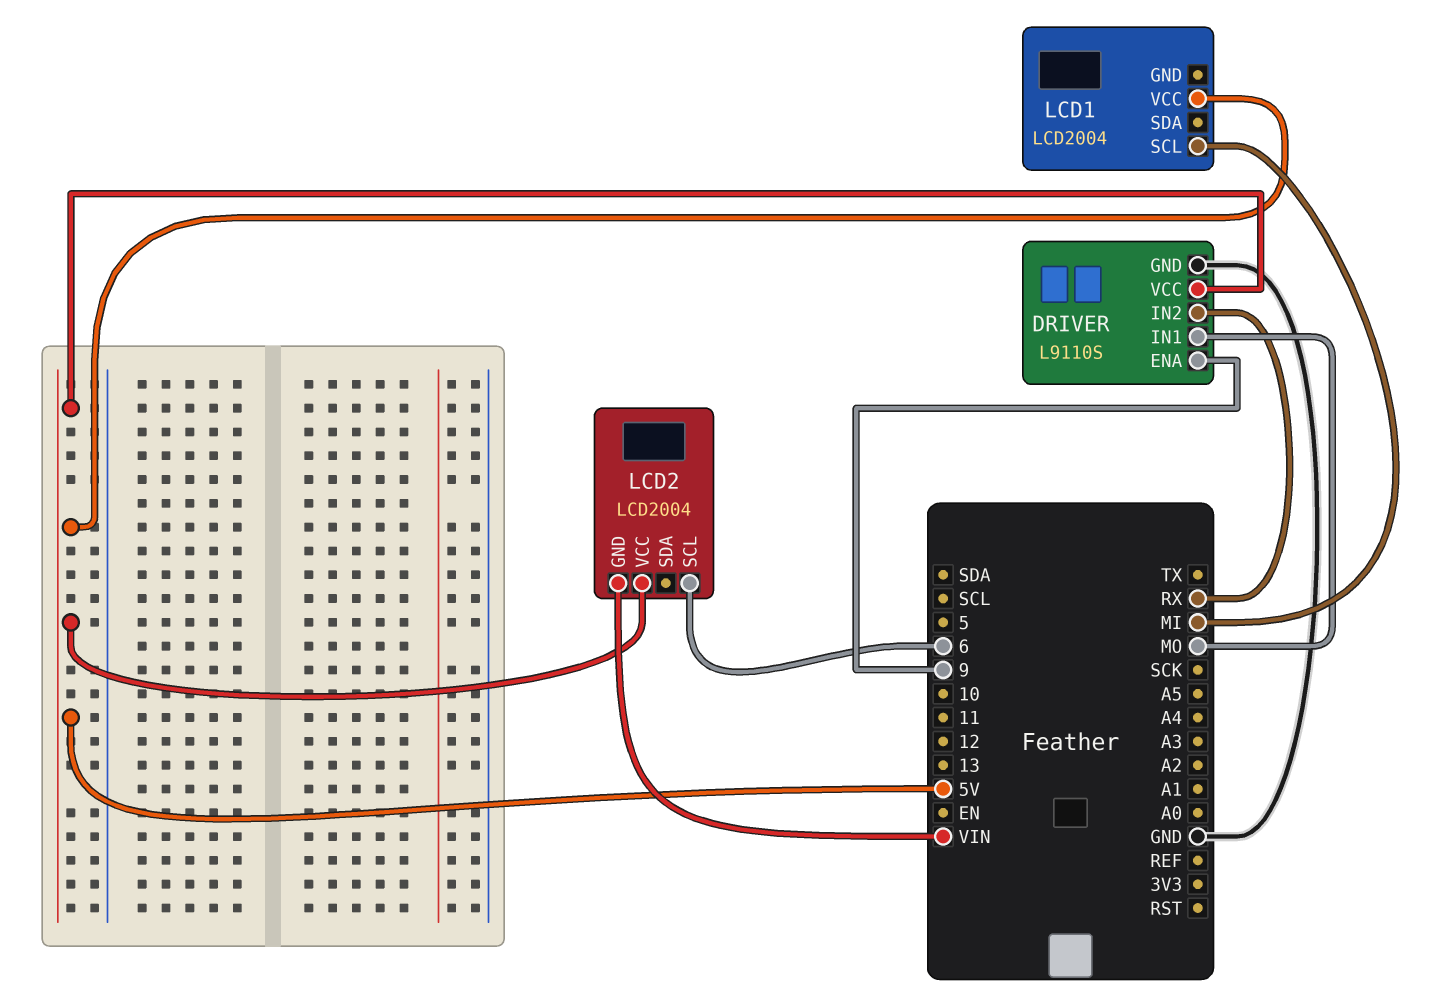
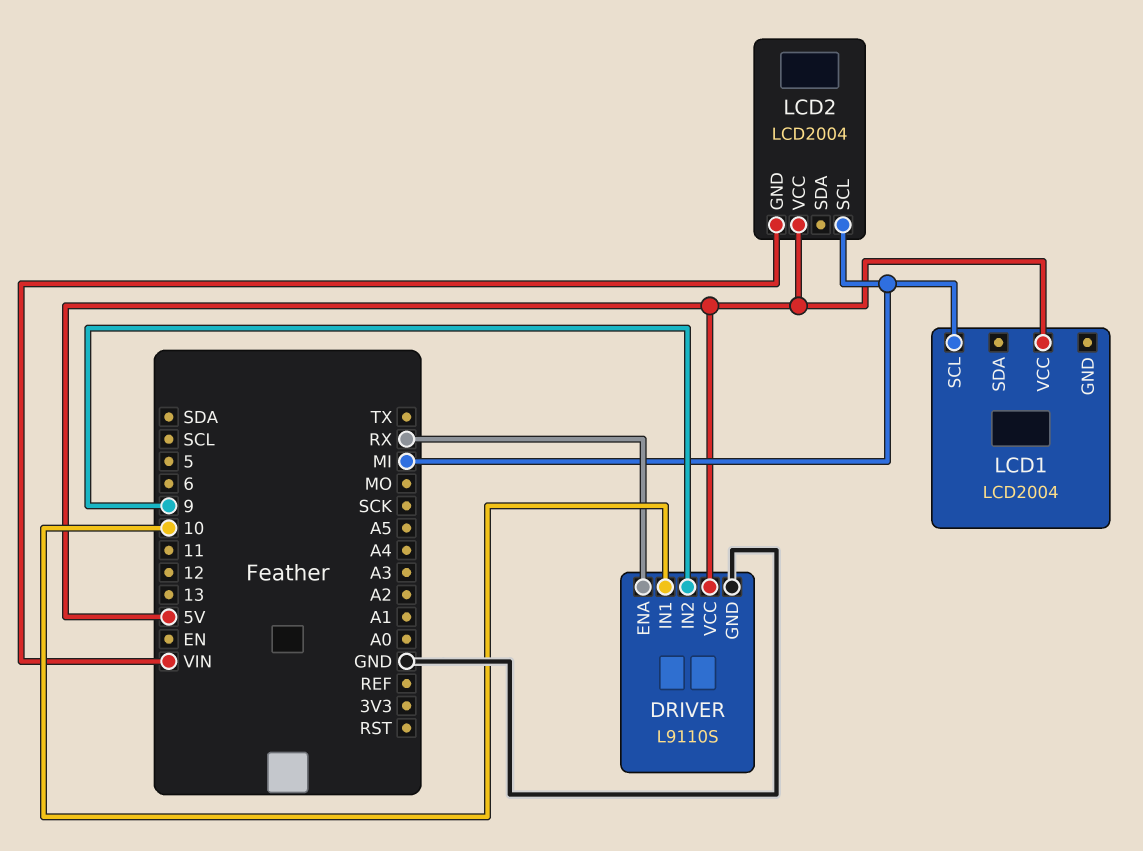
DRIVER pin ENA: 9 -> RX
DRIVER pin IN1: MO -> 10
DRIVER pin IN2: RX -> 9
LCD2 pin SCL: 6 -> MI

